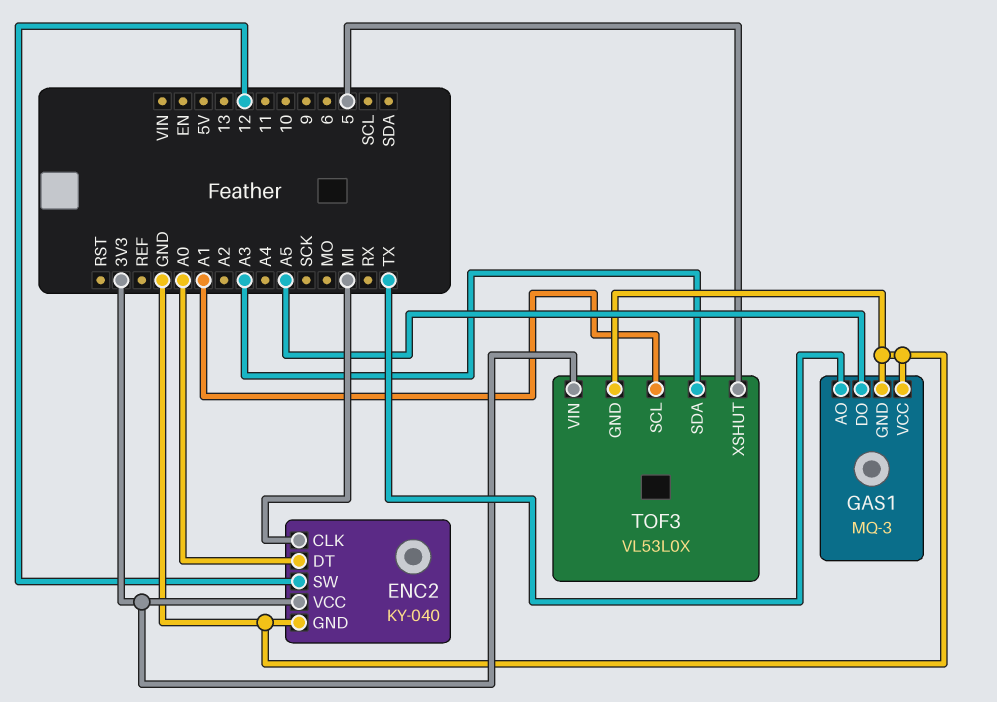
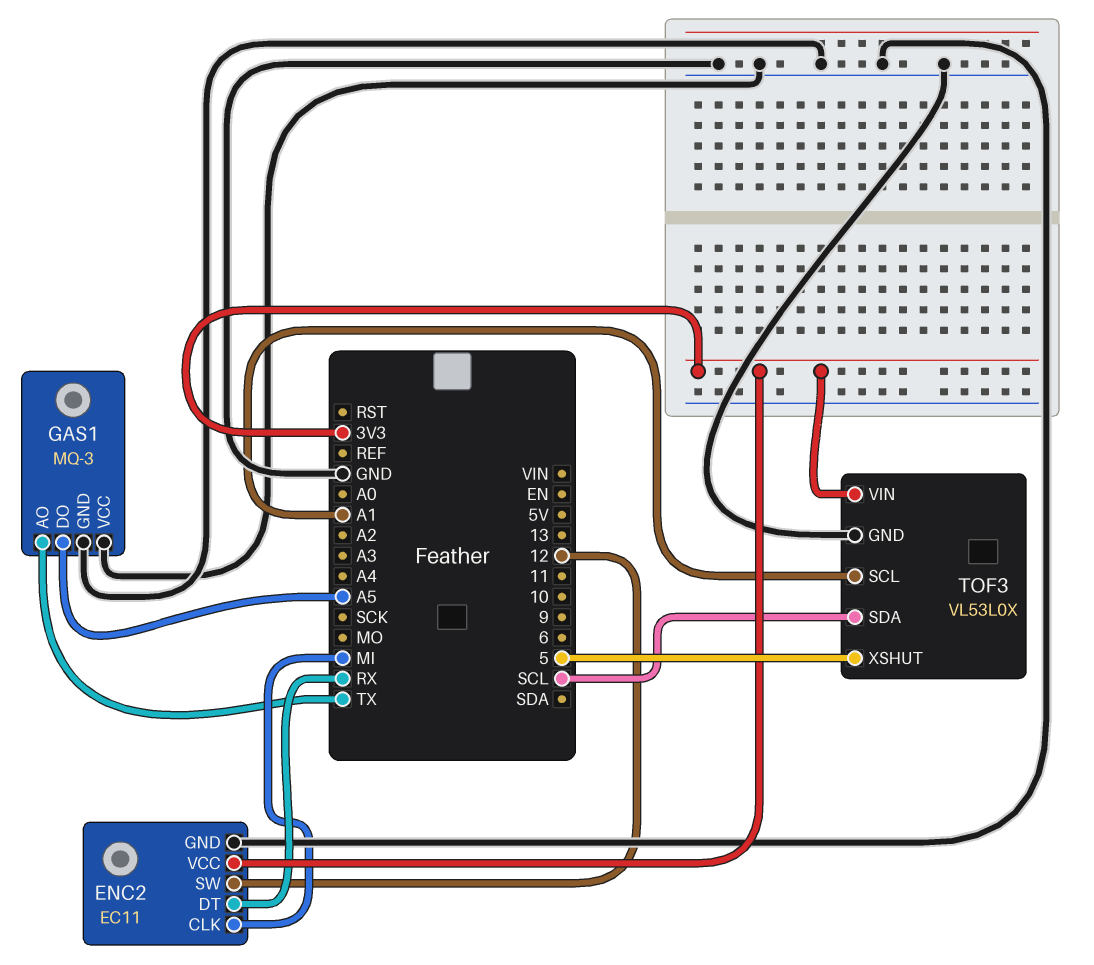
ENC2: KY-040 -> EC11
ENC2 pin DT: A0 -> RX
TOF3 pin SDA: A3 -> SCL

